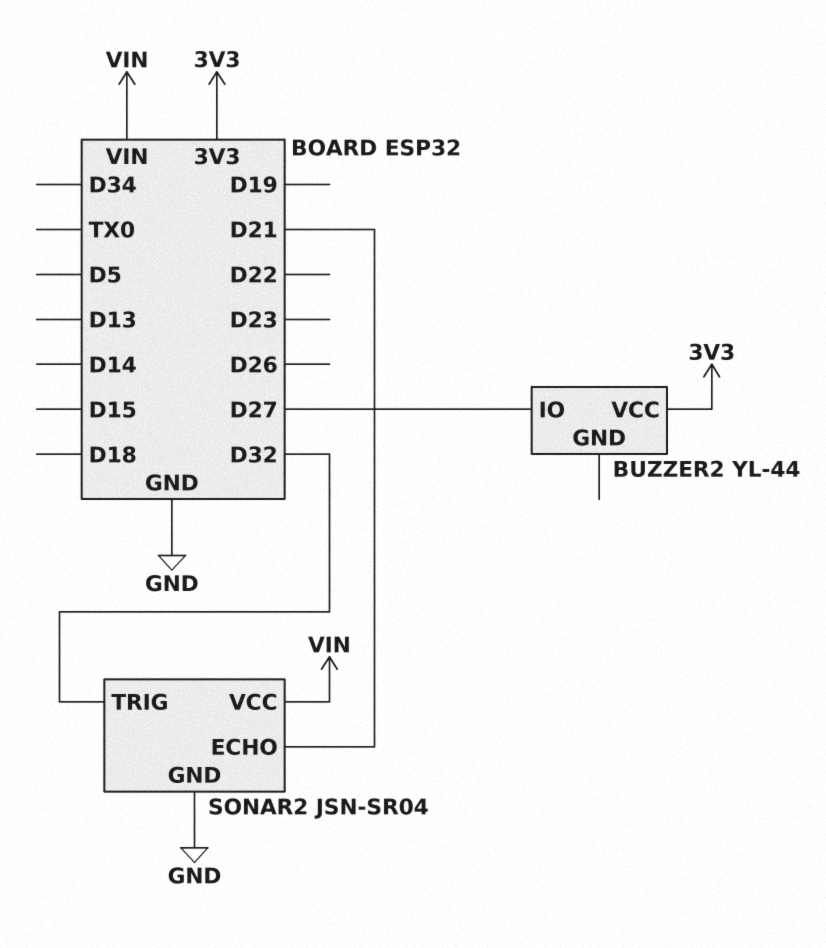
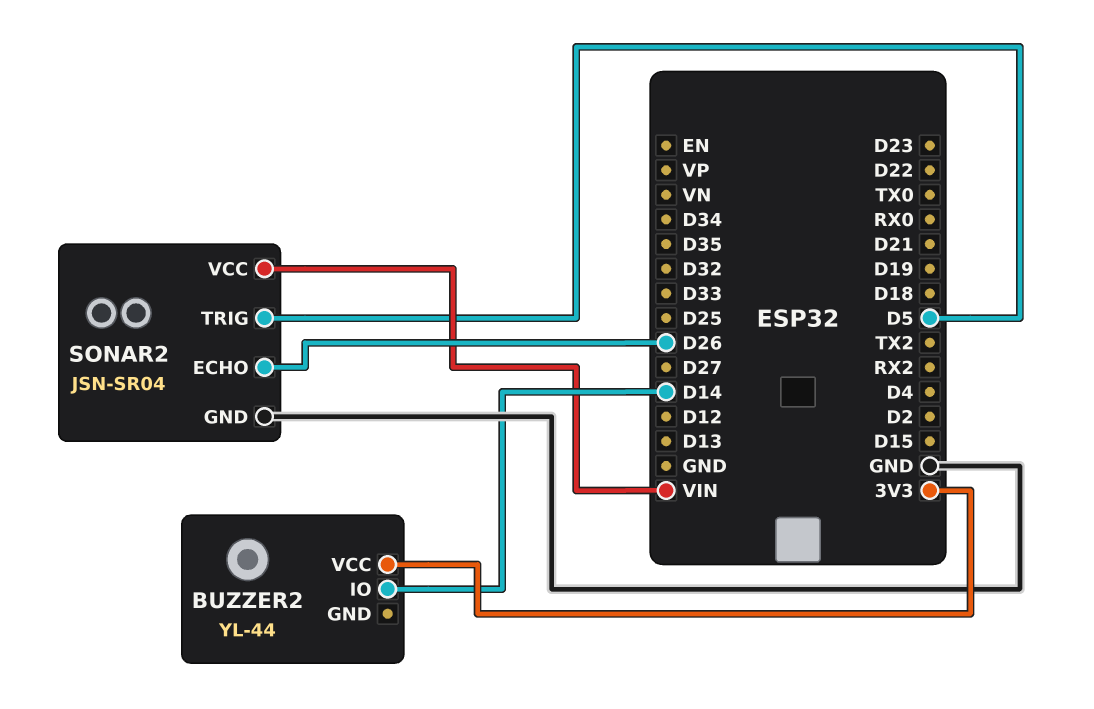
BUZZER2 pin IO: D27 -> D14
SONAR2 pin ECHO: D21 -> D26
SONAR2 pin TRIG: D32 -> D5

